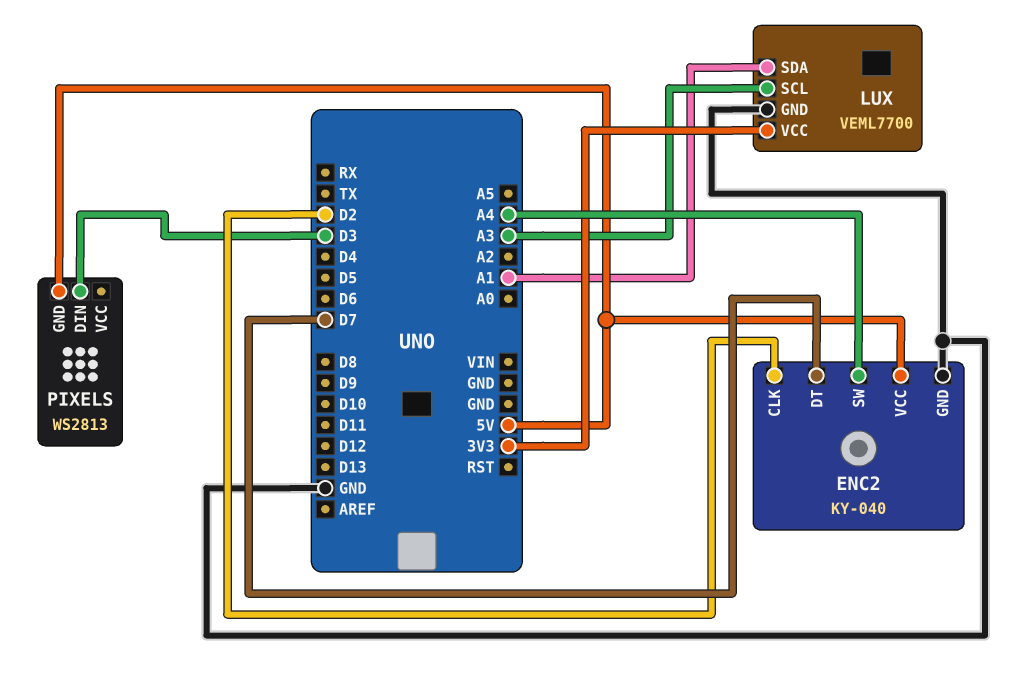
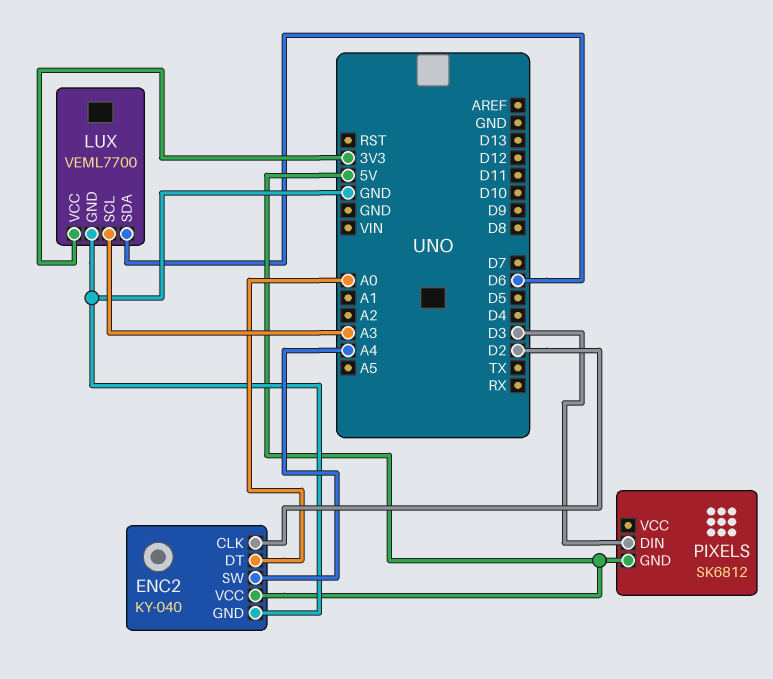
ENC2 pin DT: D7 -> A0
LUX pin SDA: A1 -> D6
PIXELS: WS2813 -> SK6812

